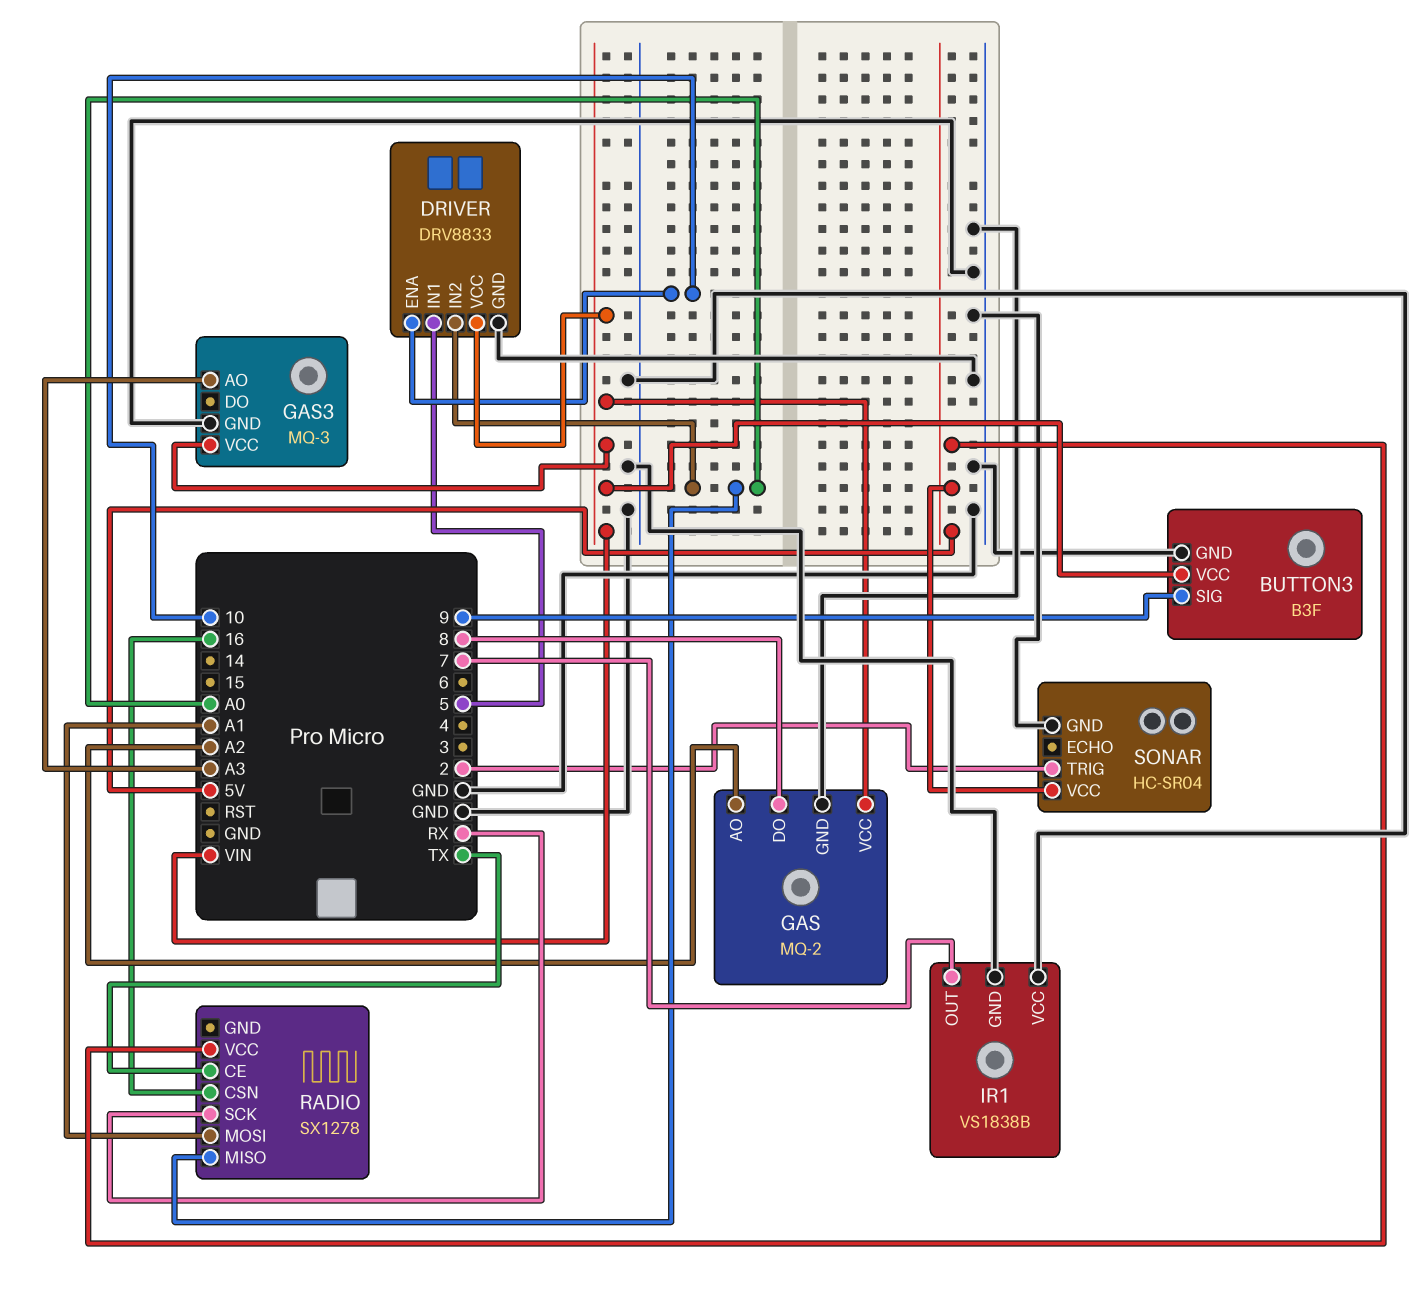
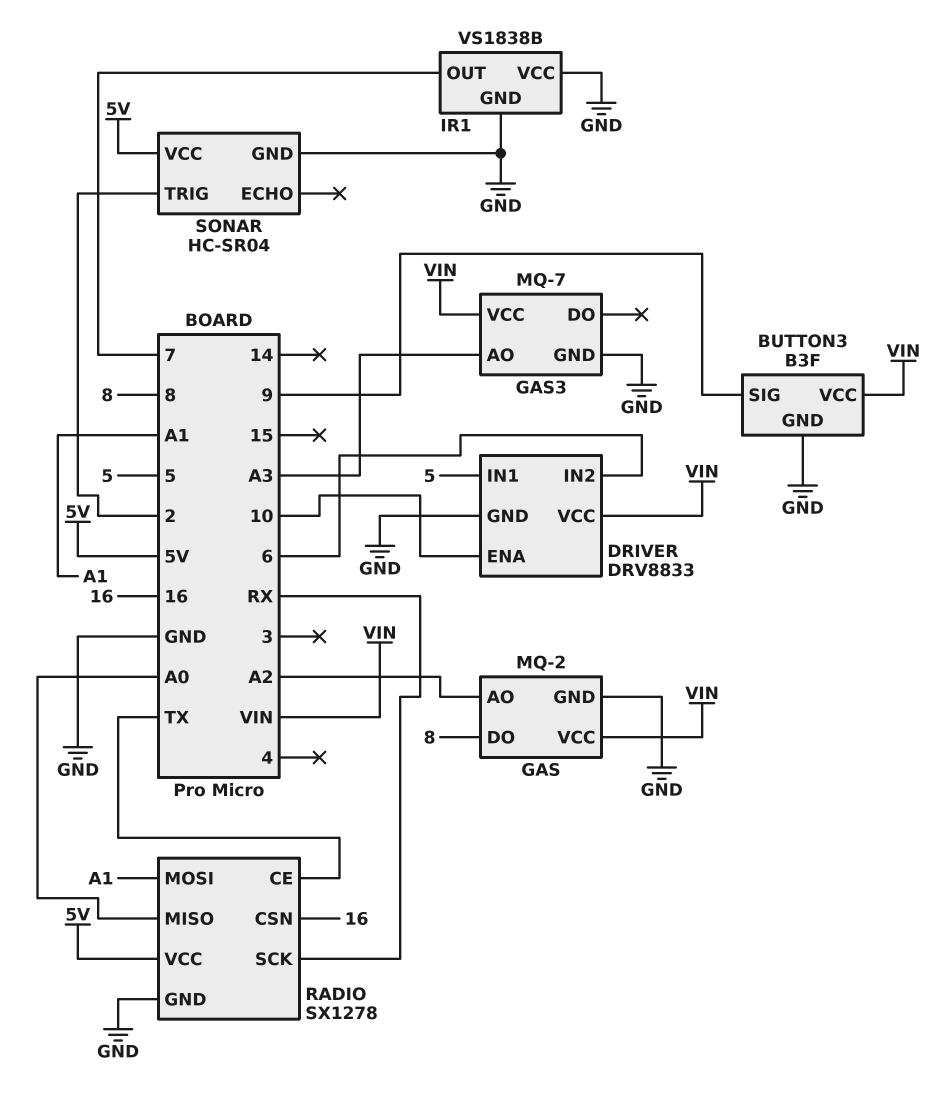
DRIVER pin IN2: A0 -> 6
GAS3: MQ-3 -> MQ-7
RADIO pin GND: none -> GND

